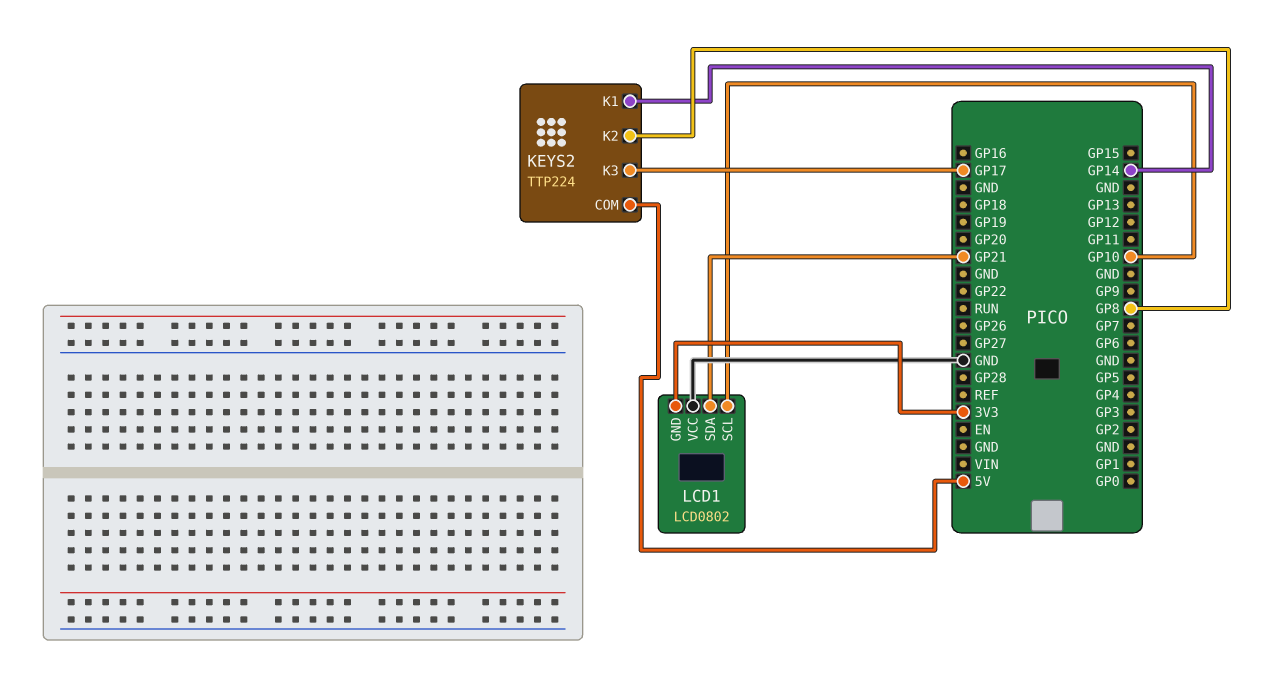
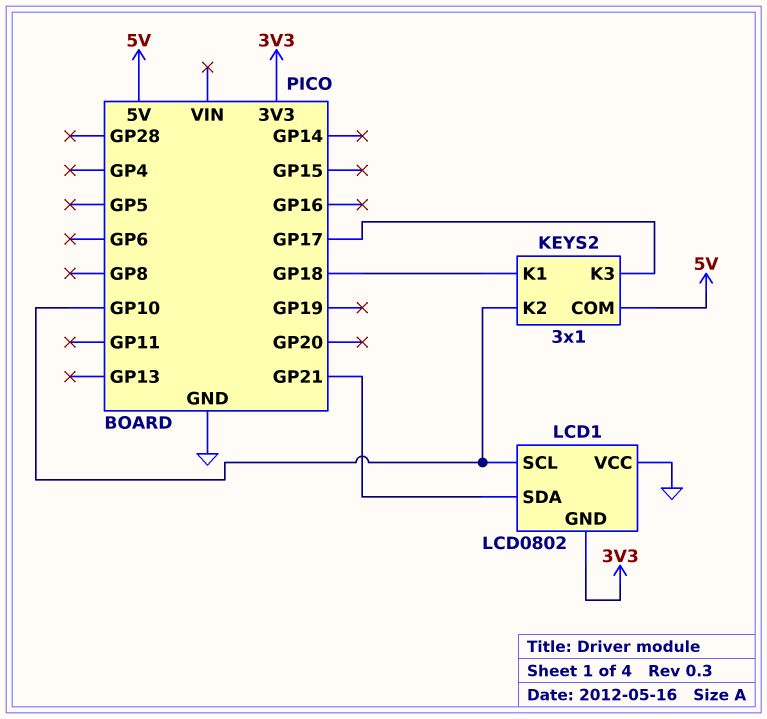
KEYS2: TTP224 -> 3x1
KEYS2 pin K1: GP14 -> GP18
KEYS2 pin K2: GP8 -> GP10

